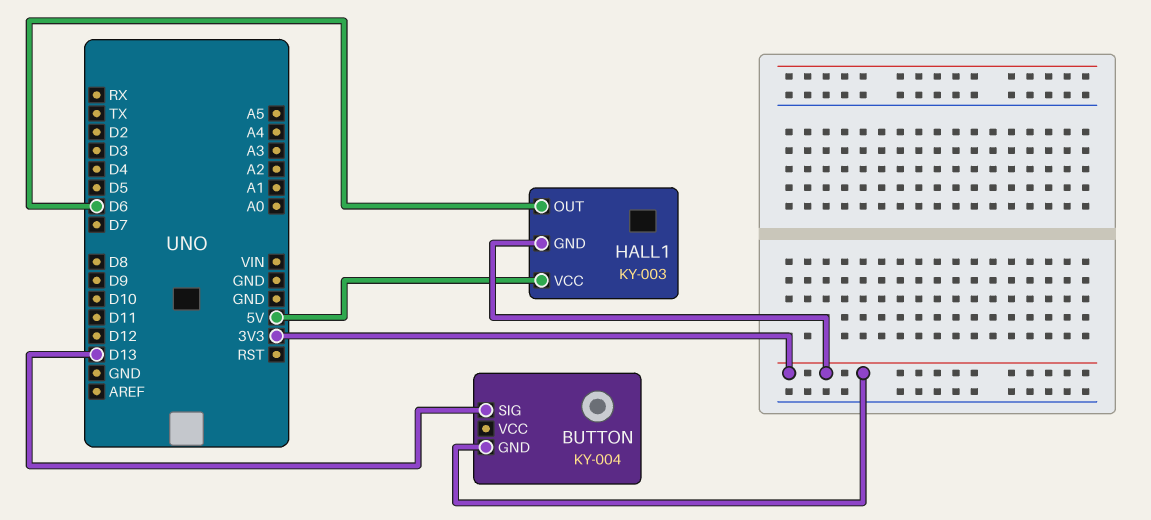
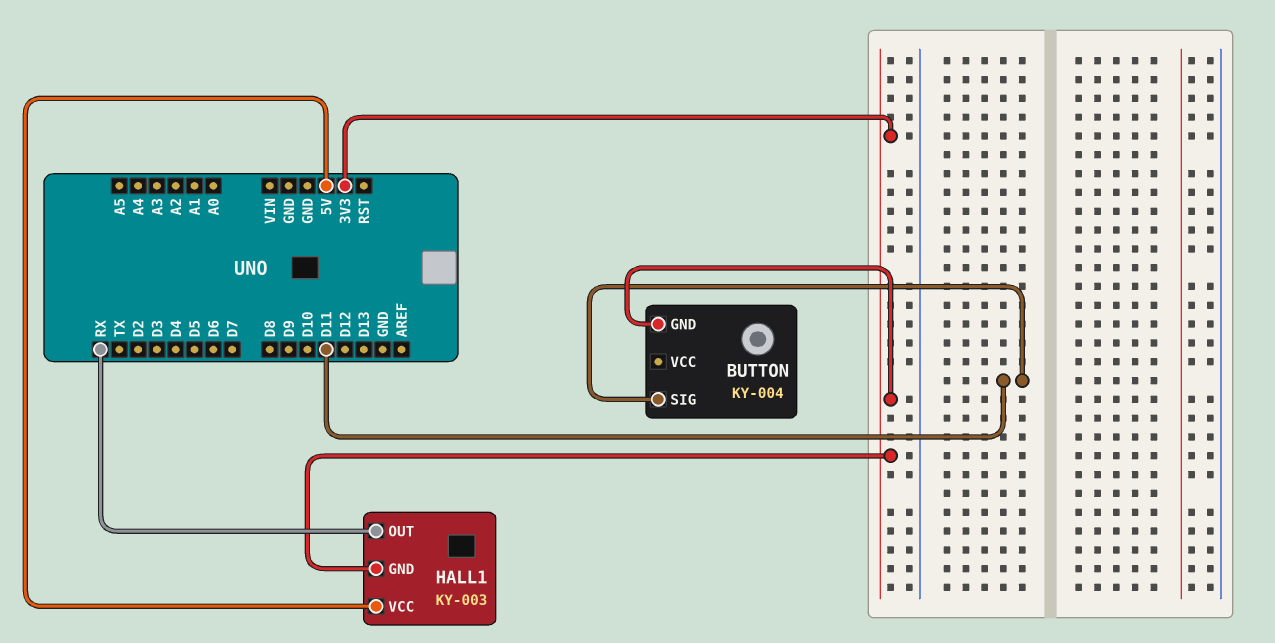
BUTTON pin SIG: D13 -> D11
HALL1 pin OUT: D6 -> RX

